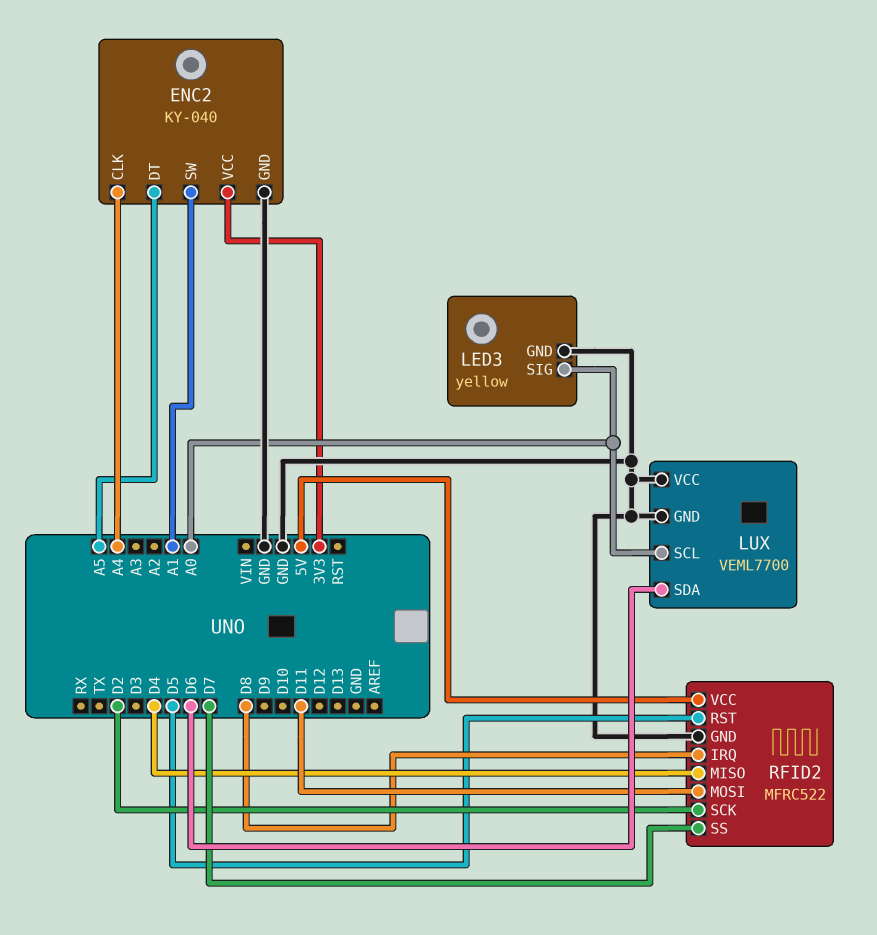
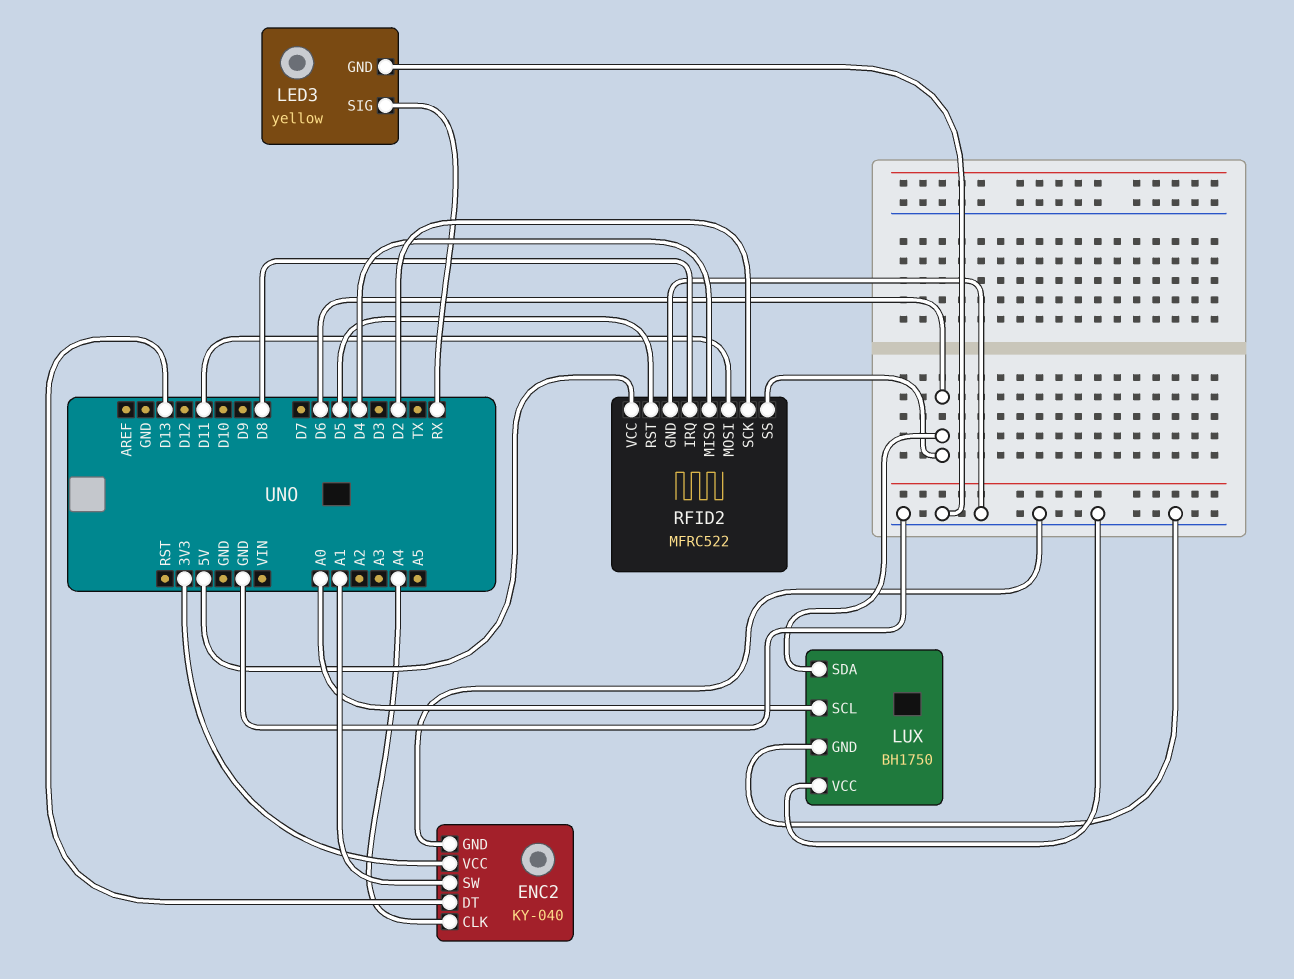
ENC2 pin DT: A5 -> D13
LED3 pin SIG: A0 -> RX
LUX: VEML7700 -> BH1750
RFID2 pin SS: D7 -> D6

